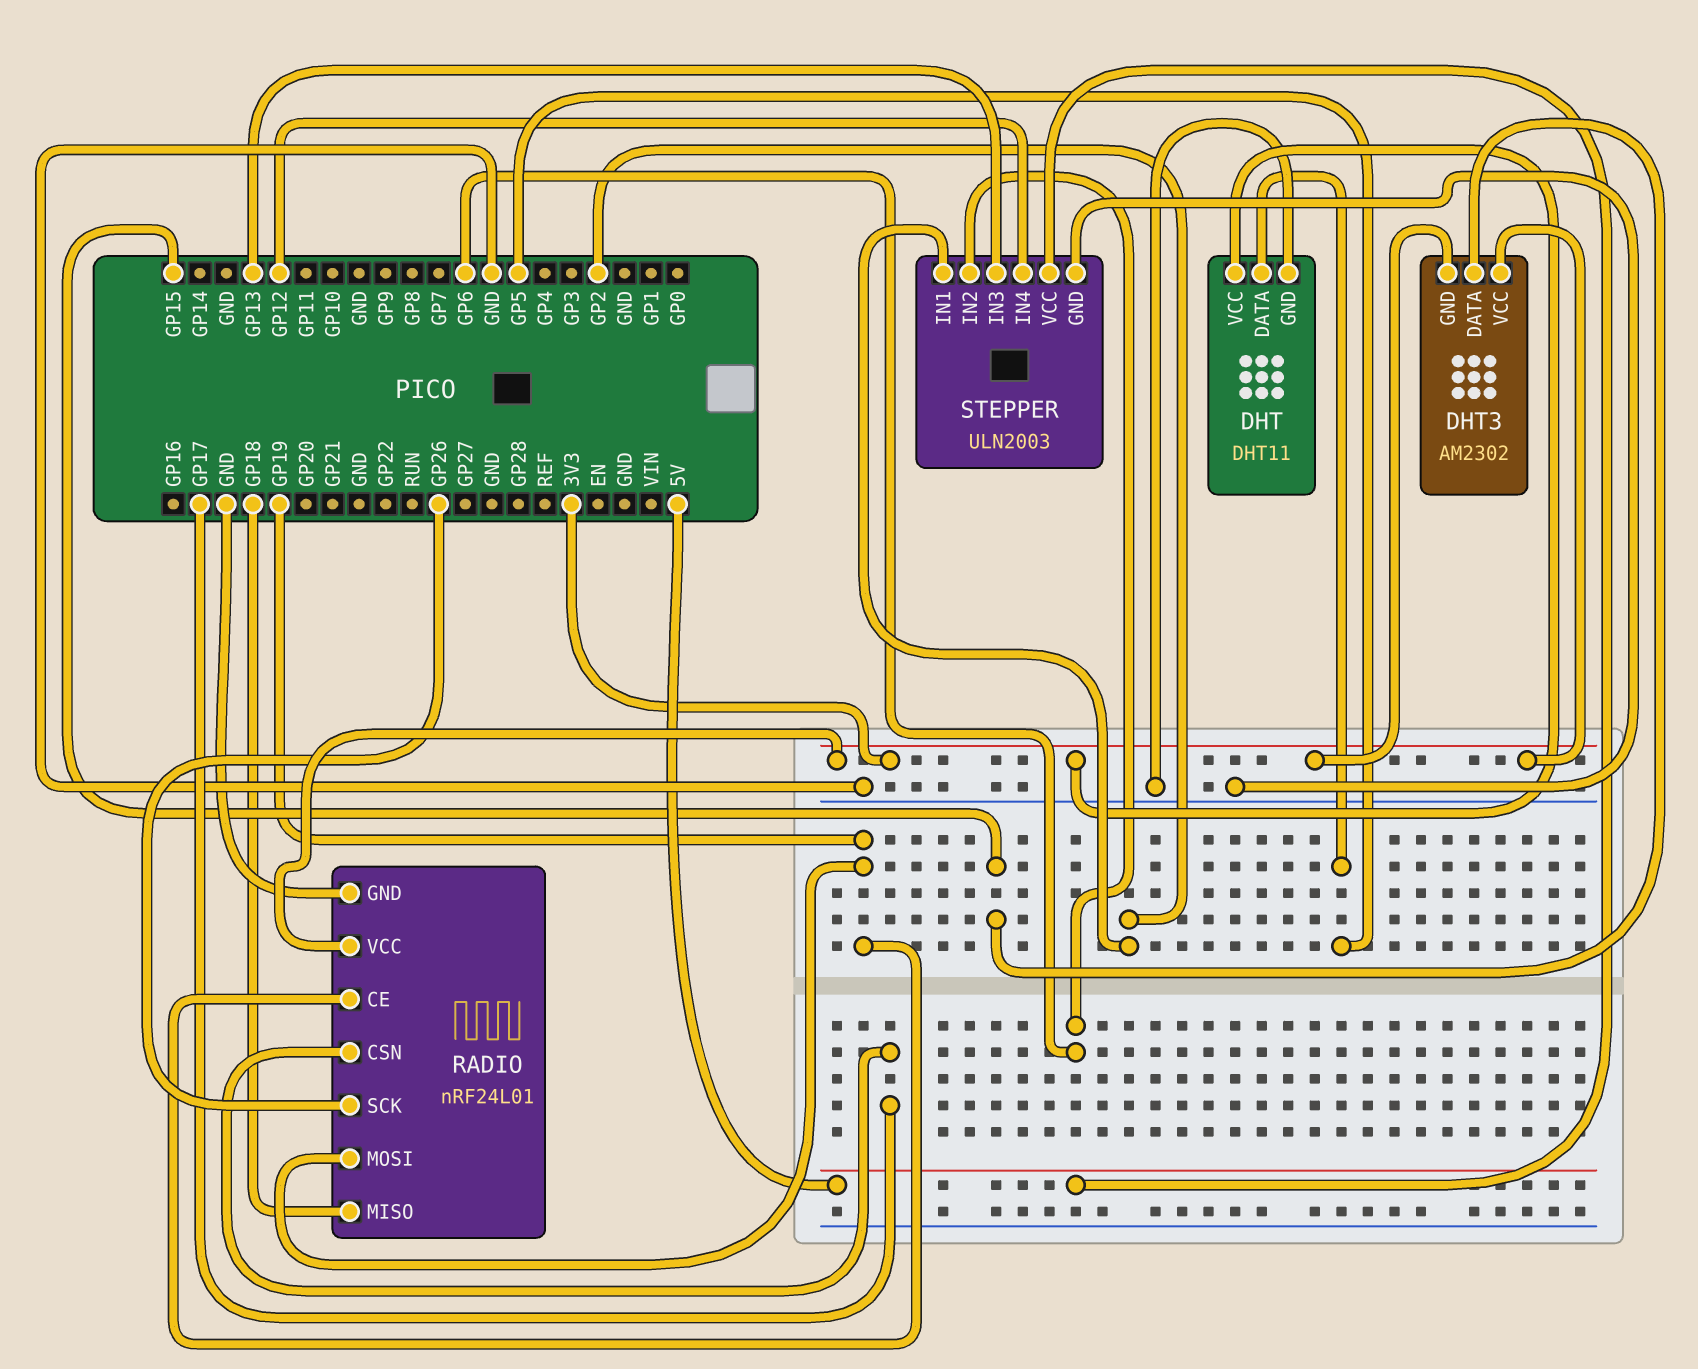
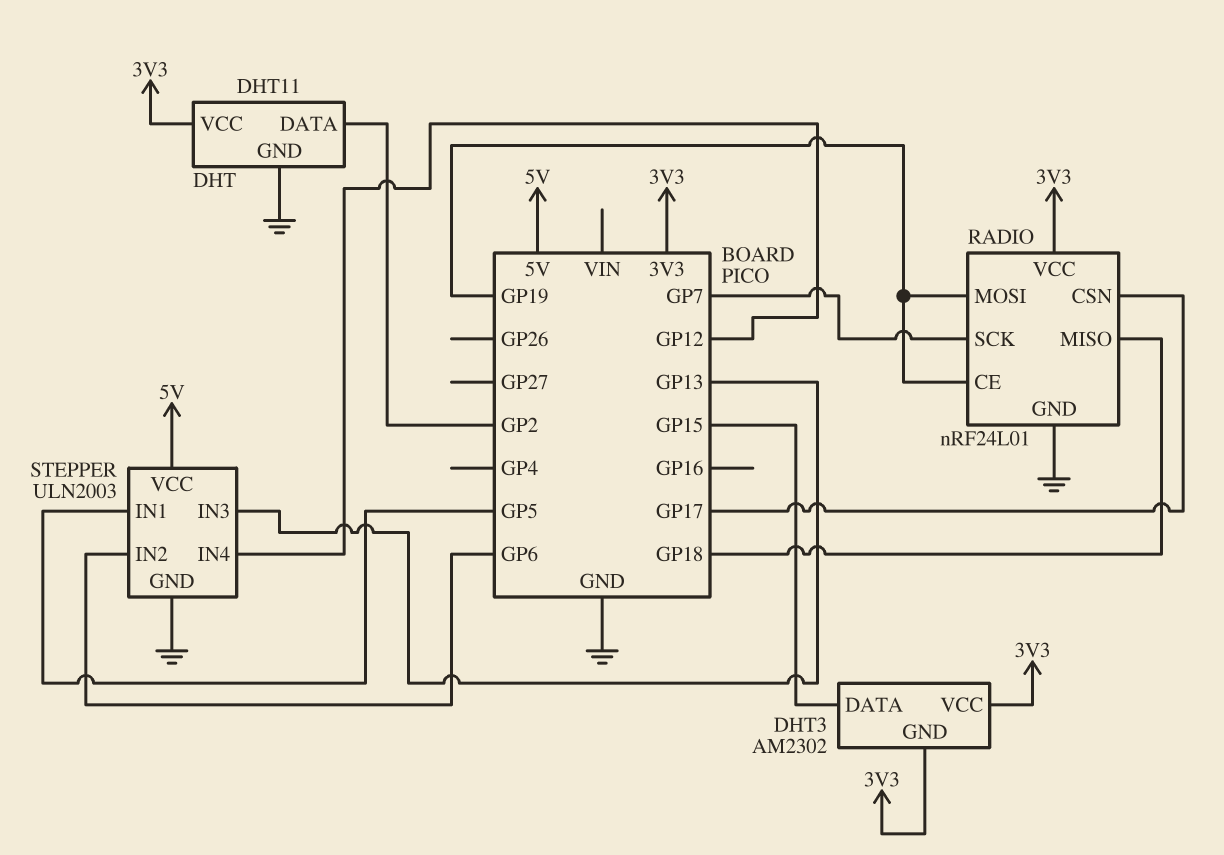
DHT pin DATA: GP5 -> GP2
RADIO pin SCK: GP26 -> GP7
STEPPER pin IN1: GP2 -> GP5

